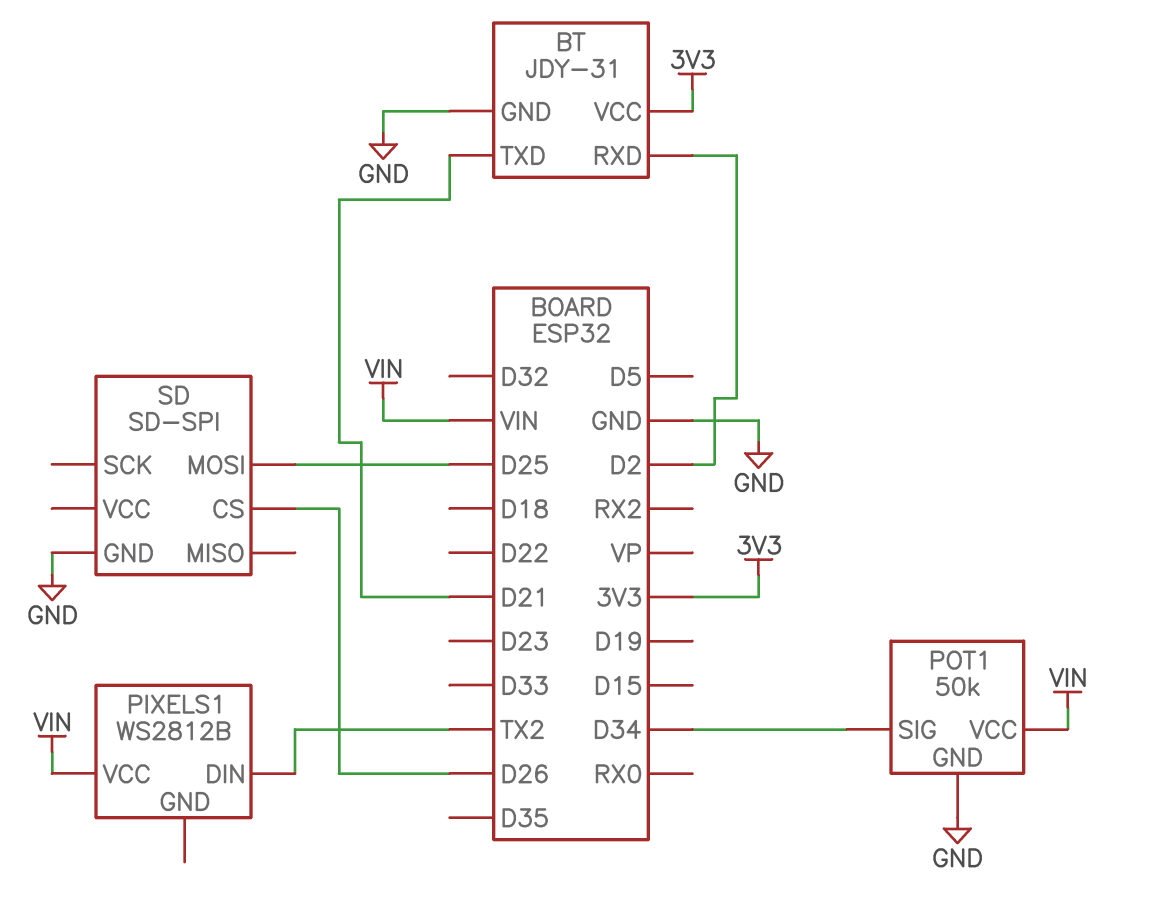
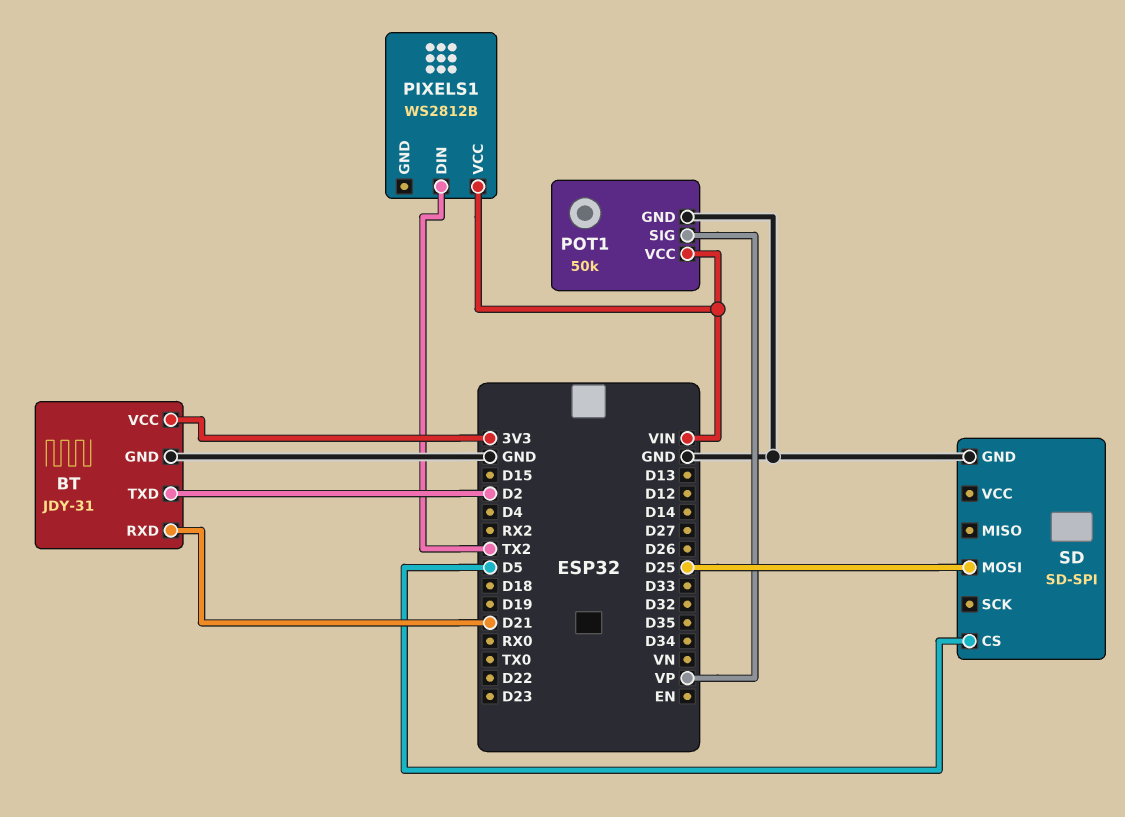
BT pin RXD: D2 -> D21
BT pin TXD: D21 -> D2
POT1 pin SIG: D34 -> VP
SD pin CS: D26 -> D5

